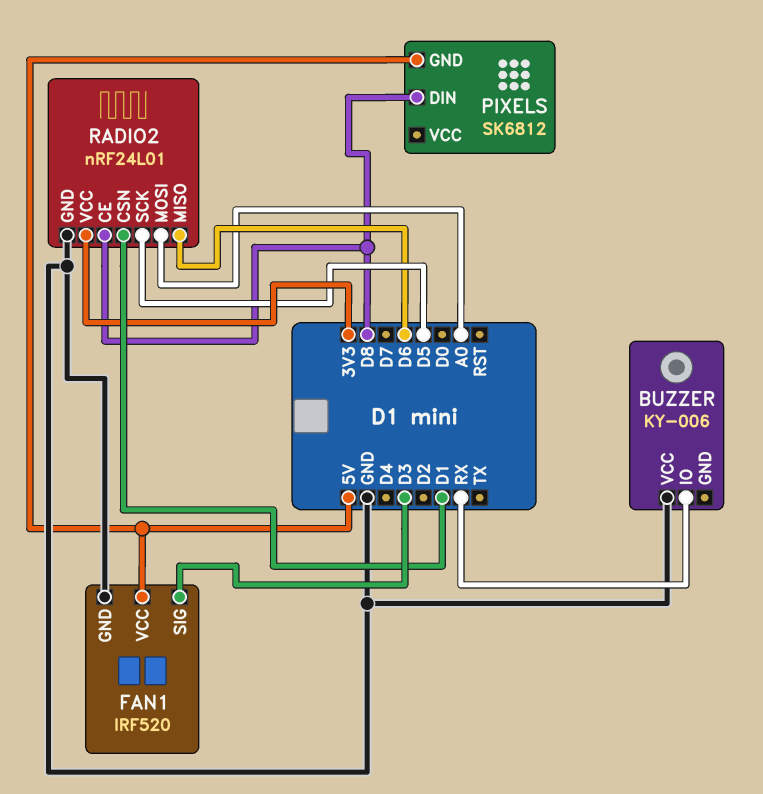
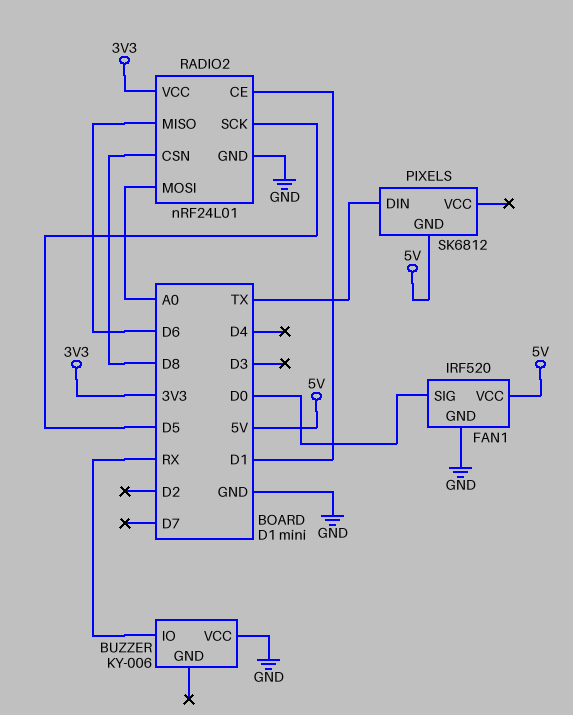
FAN1 pin SIG: D3 -> D0
PIXELS pin DIN: D8 -> TX
RADIO2 pin CE: D8 -> D1
RADIO2 pin CSN: D1 -> D8

